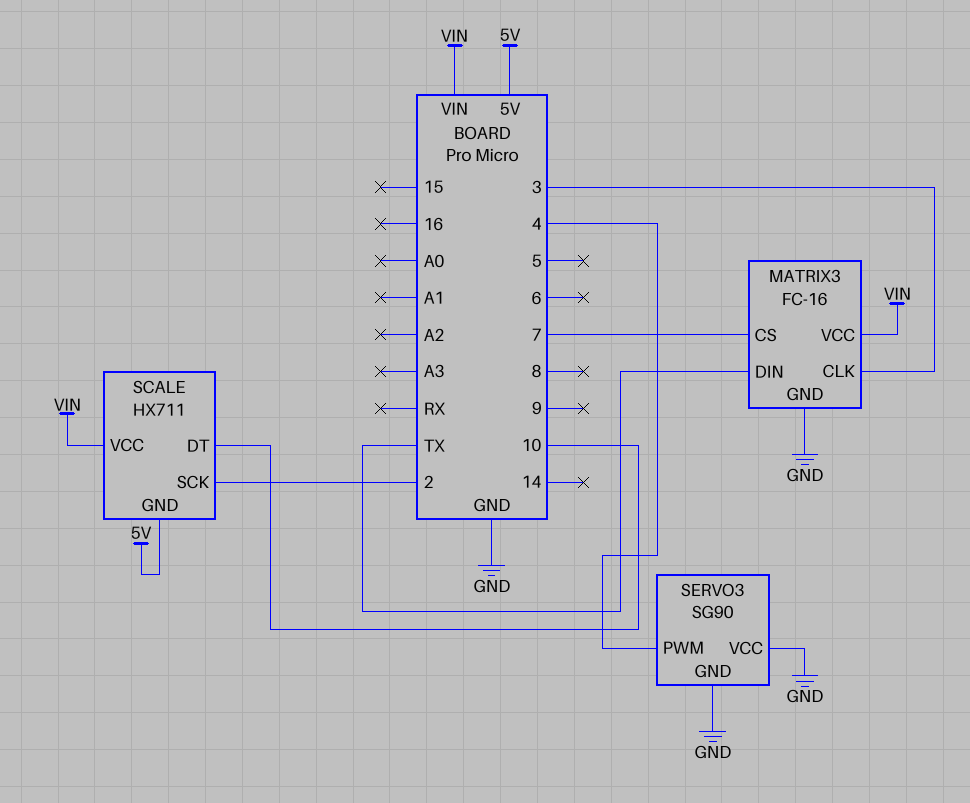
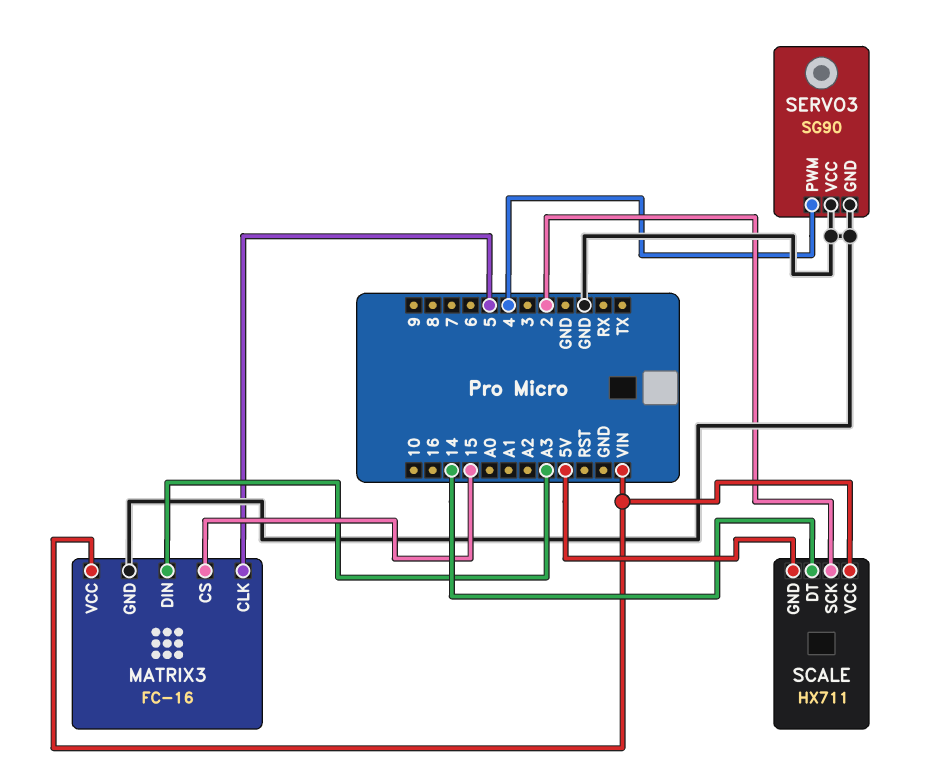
MATRIX3 pin CLK: 3 -> 5
MATRIX3 pin CS: 7 -> 15
MATRIX3 pin DIN: TX -> A3
SCALE pin DT: 10 -> 14

